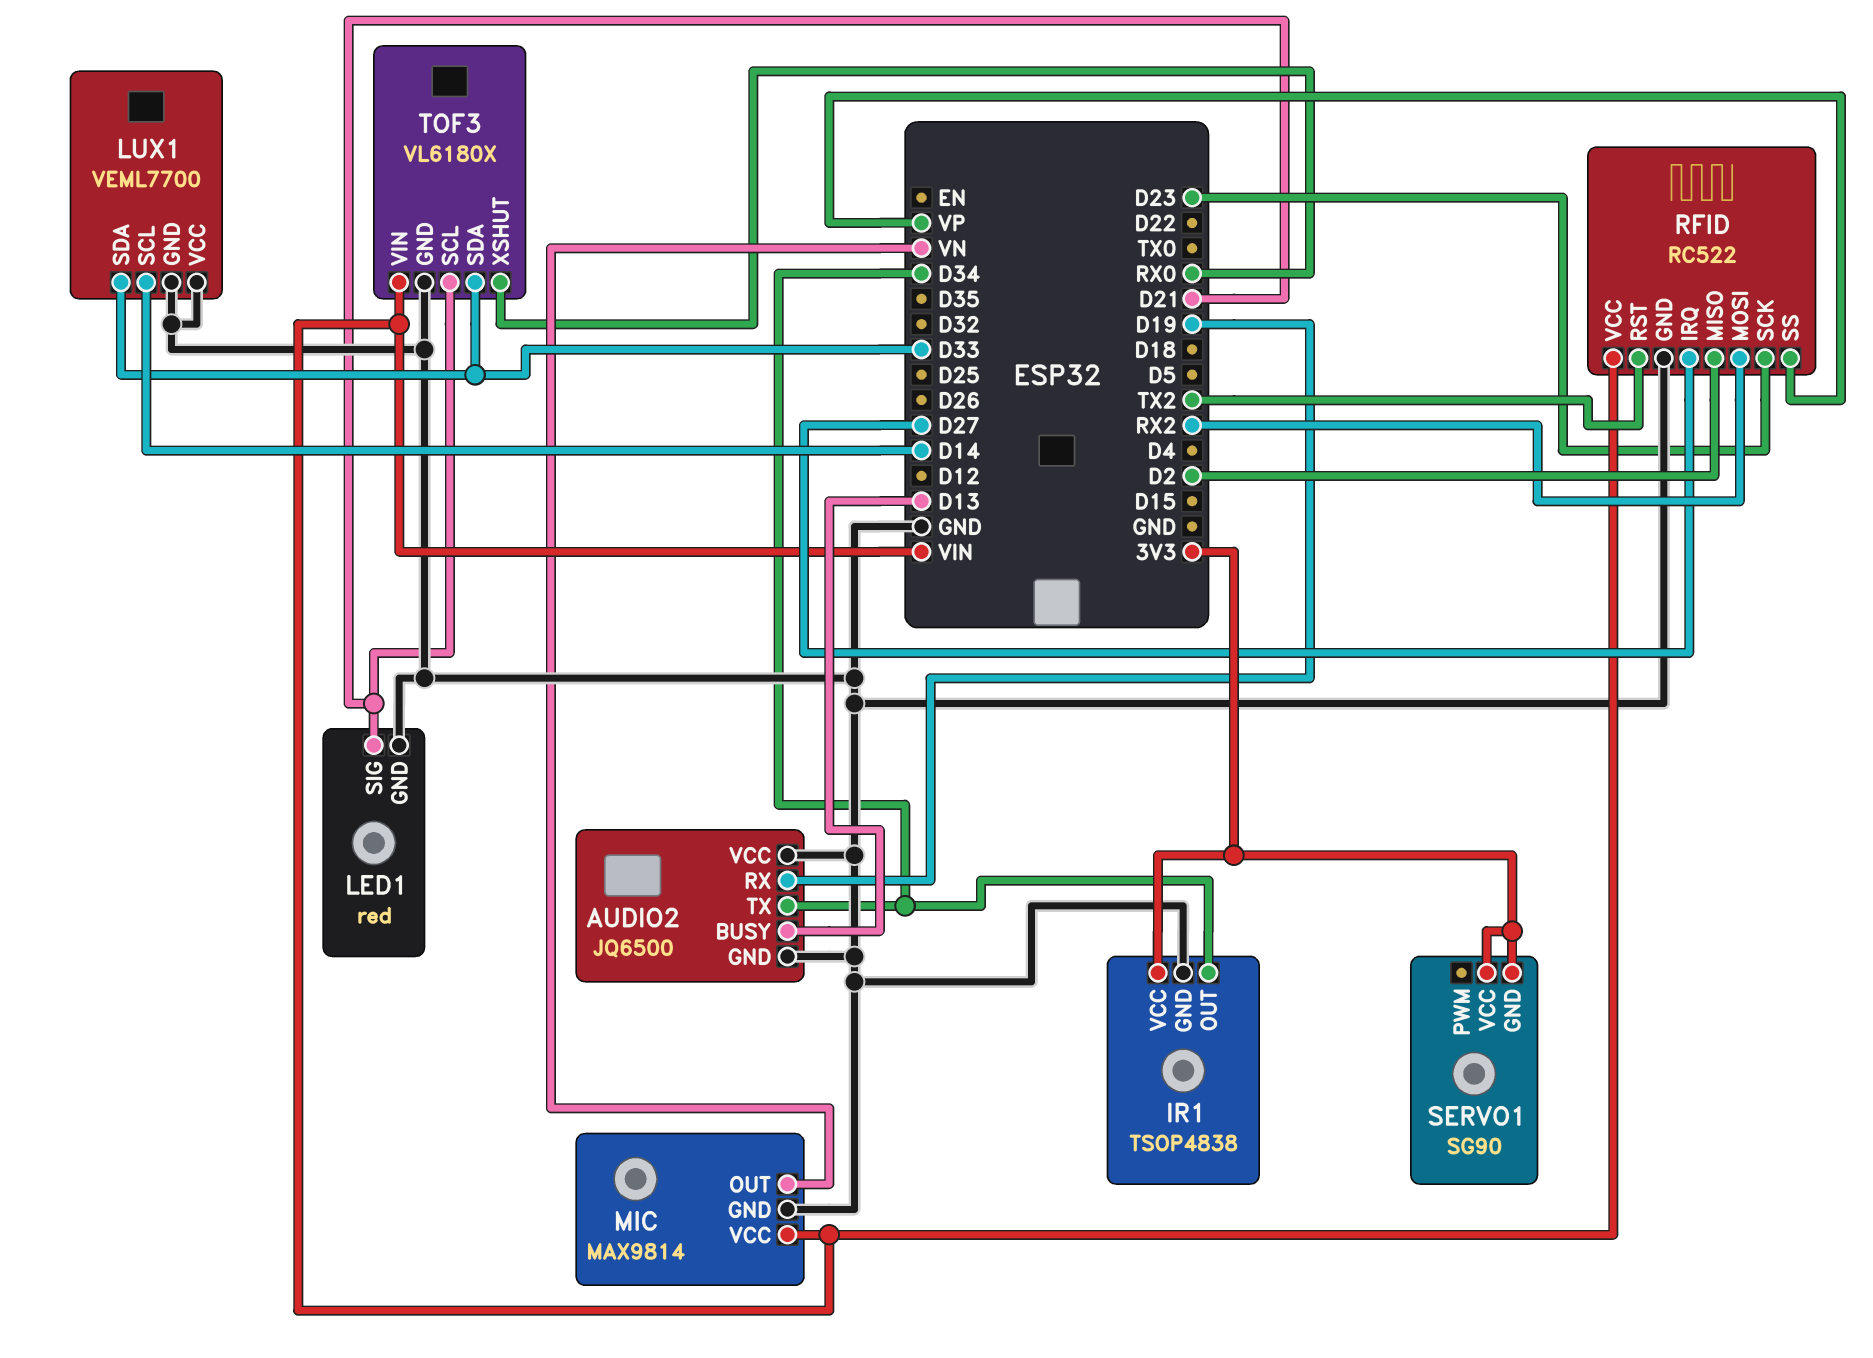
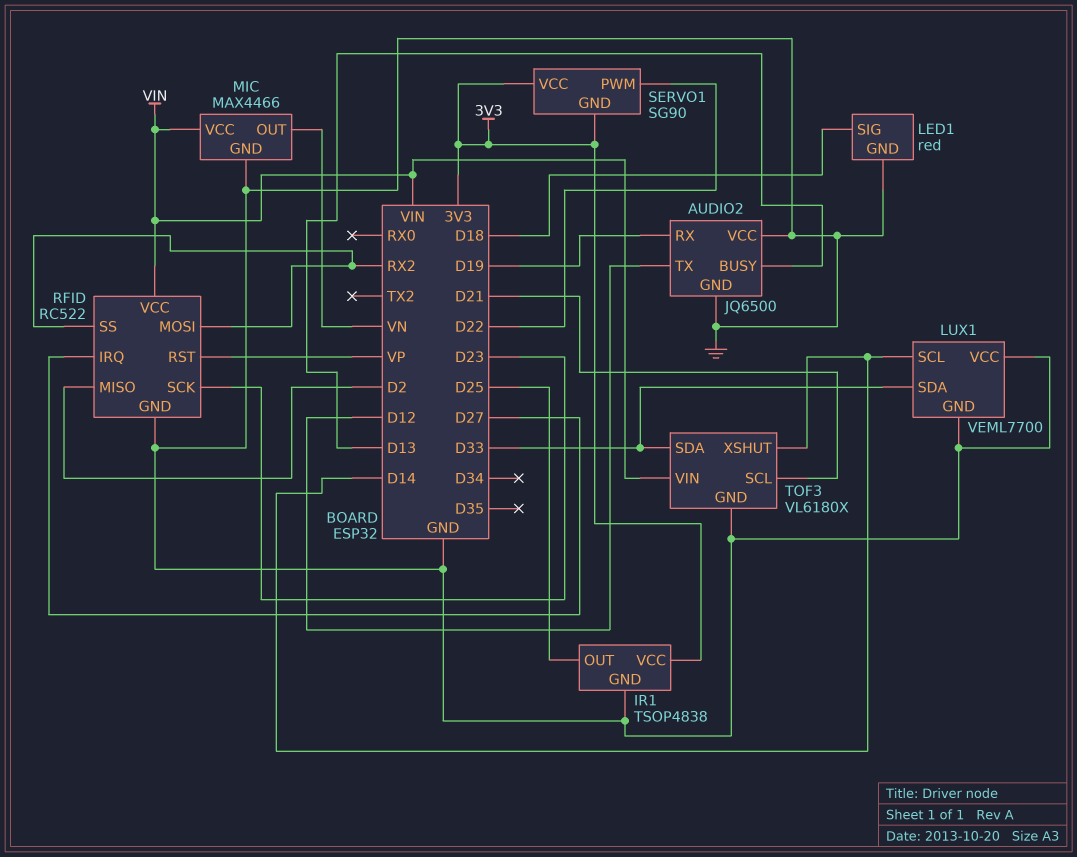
AUDIO2 pin TX: D34 -> D12
IR1 pin OUT: D34 -> D25
LED1 pin SIG: D21 -> D18
MIC: MAX9814 -> MAX4466
RFID pin RST: TX2 -> VP
RFID pin SS: VP -> RX2
SERVO1 pin PWM: none -> D22
TOF3 pin XSHUT: RX0 -> D14

